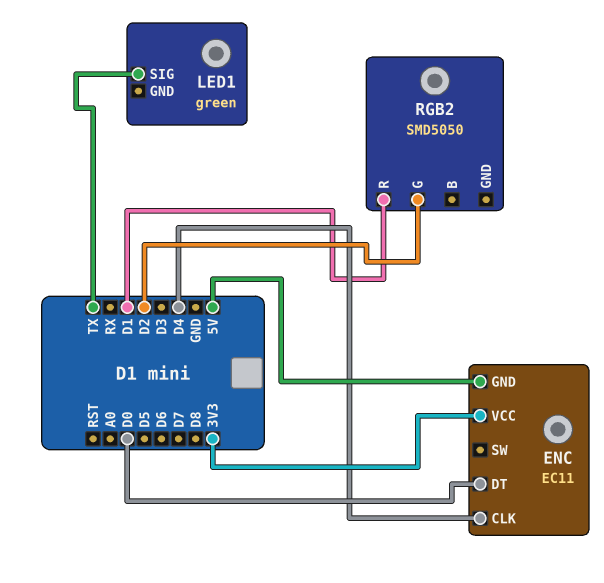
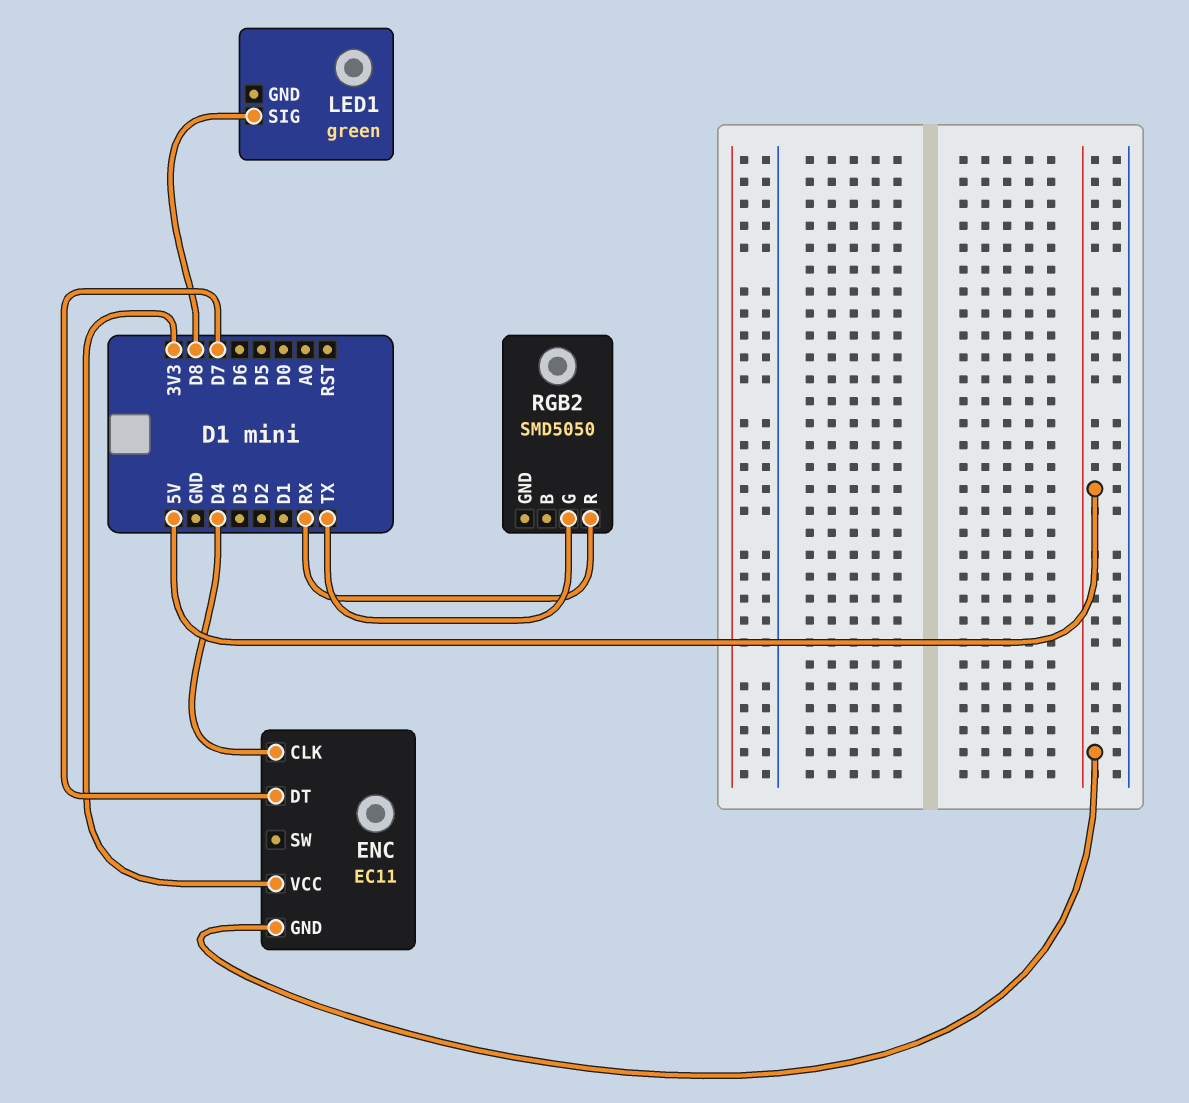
ENC pin DT: D0 -> D7
LED1 pin SIG: TX -> D8
RGB2 pin G: D2 -> TX
RGB2 pin R: D1 -> RX

